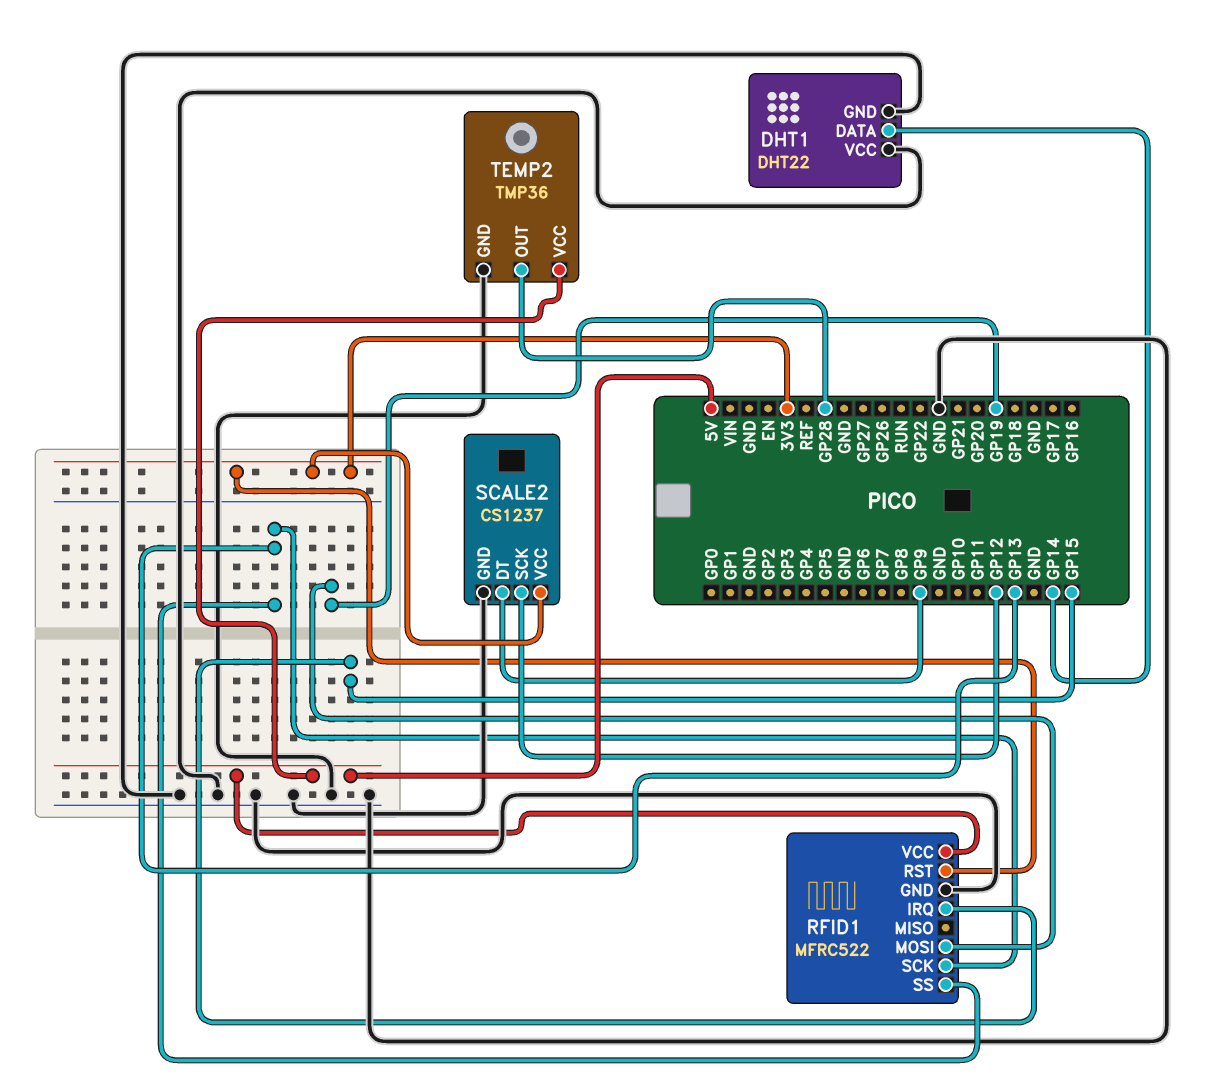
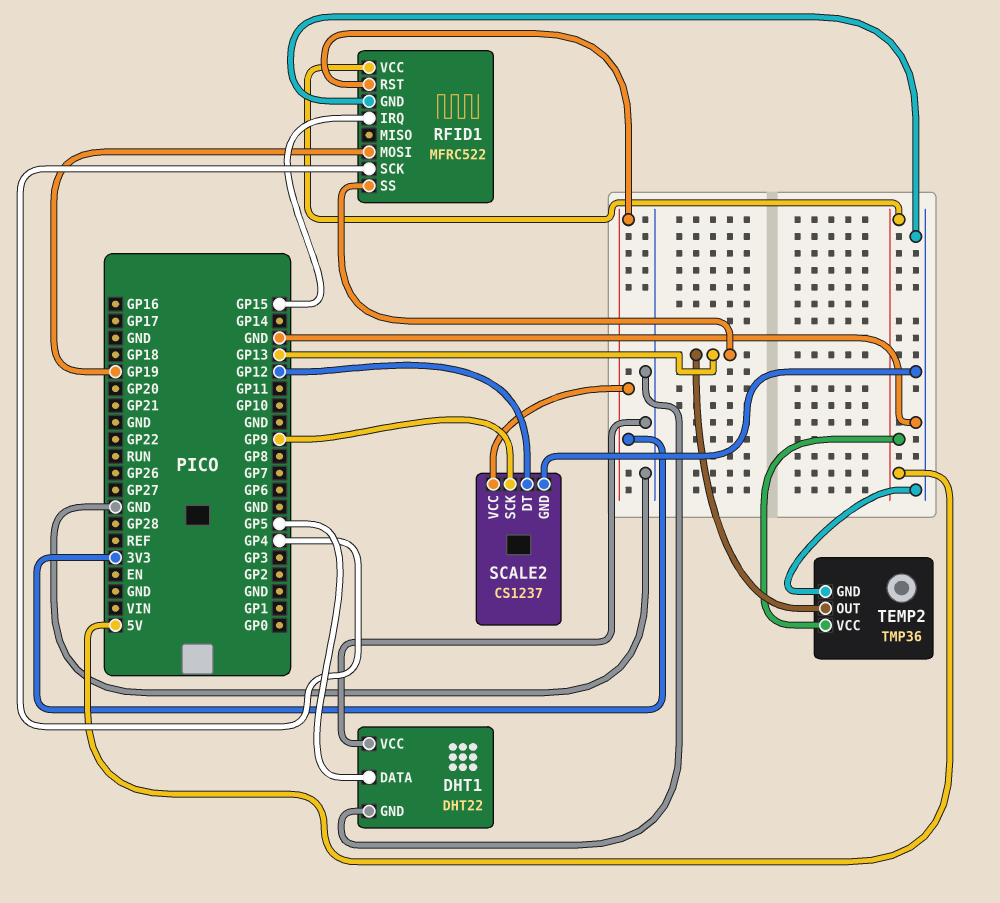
DHT1 pin DATA: GP14 -> GP5
RFID1 pin SCK: GP13 -> GP4
SCALE2 pin DT: GP9 -> GP12
SCALE2 pin SCK: GP12 -> GP9
TEMP2 pin OUT: GP28 -> GP13

